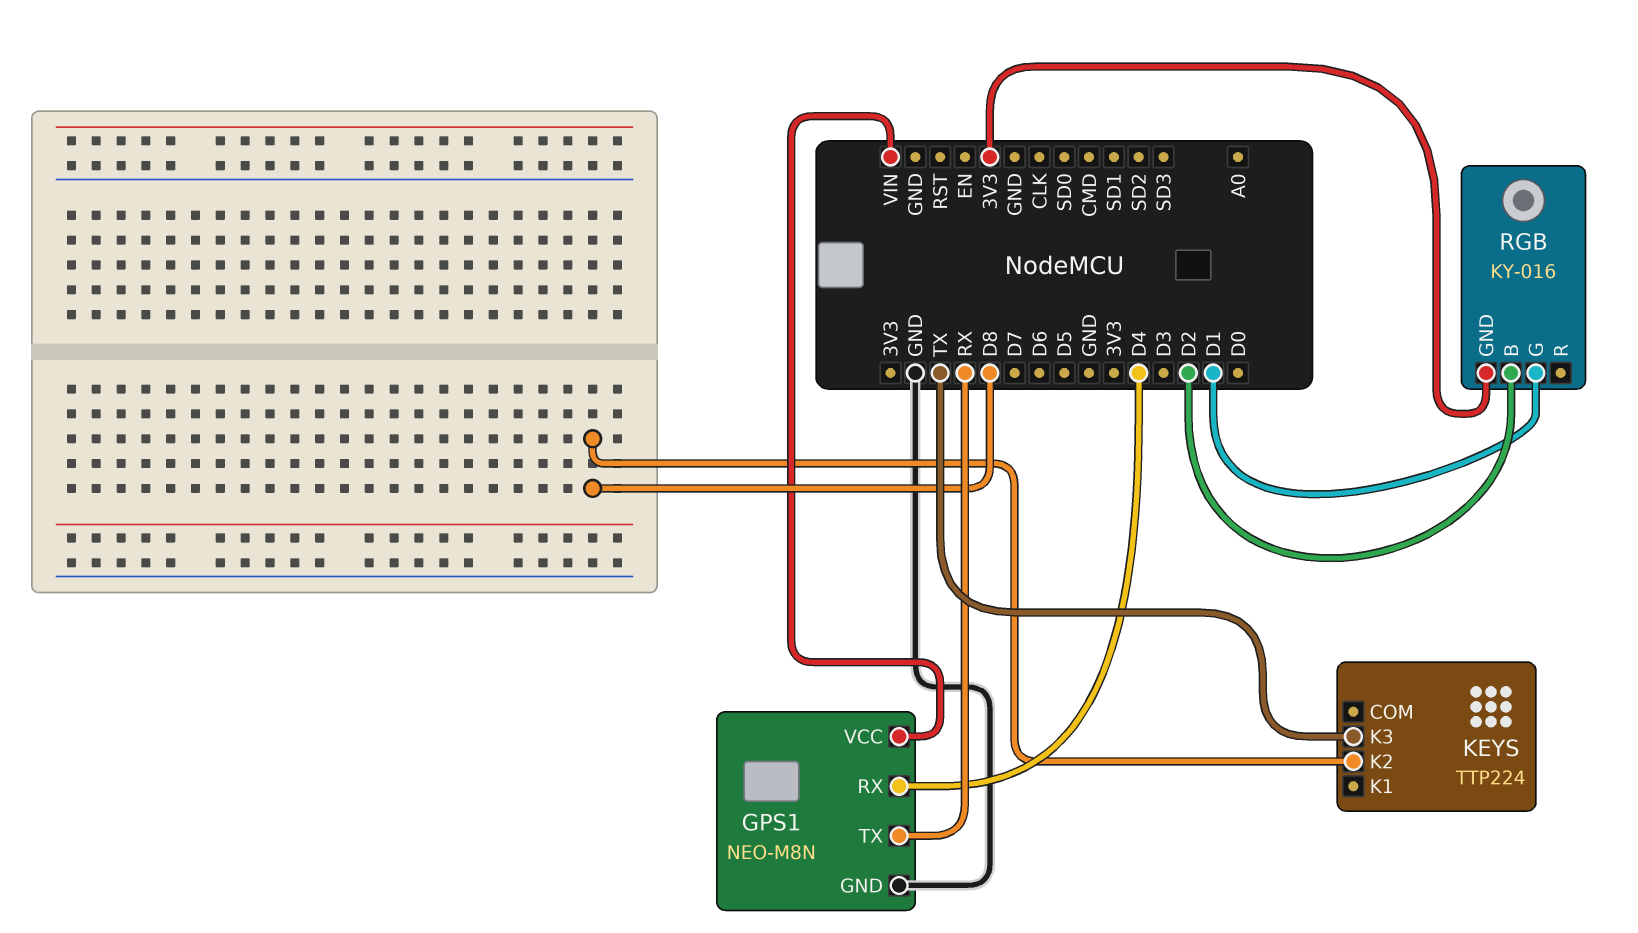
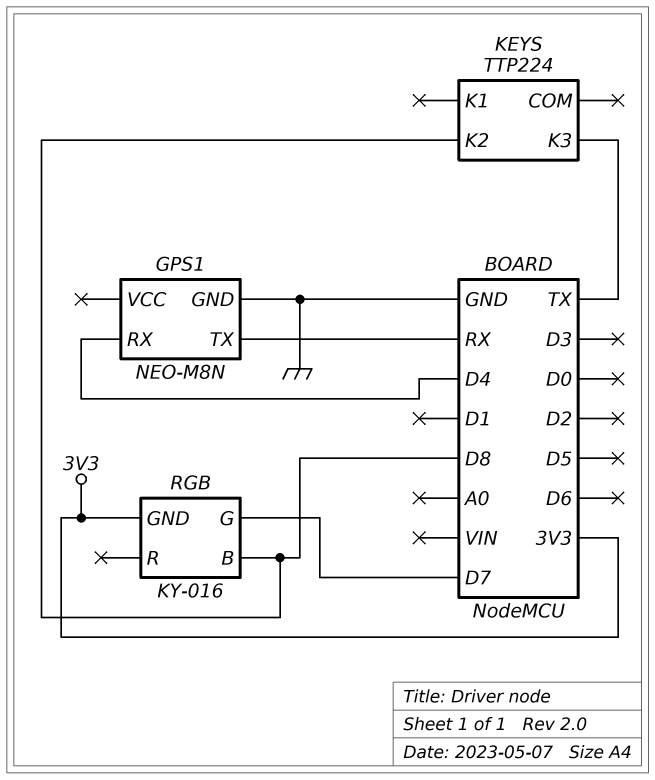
GPS1 pin VCC: VIN -> none
RGB pin B: D2 -> D8
RGB pin G: D1 -> D7

